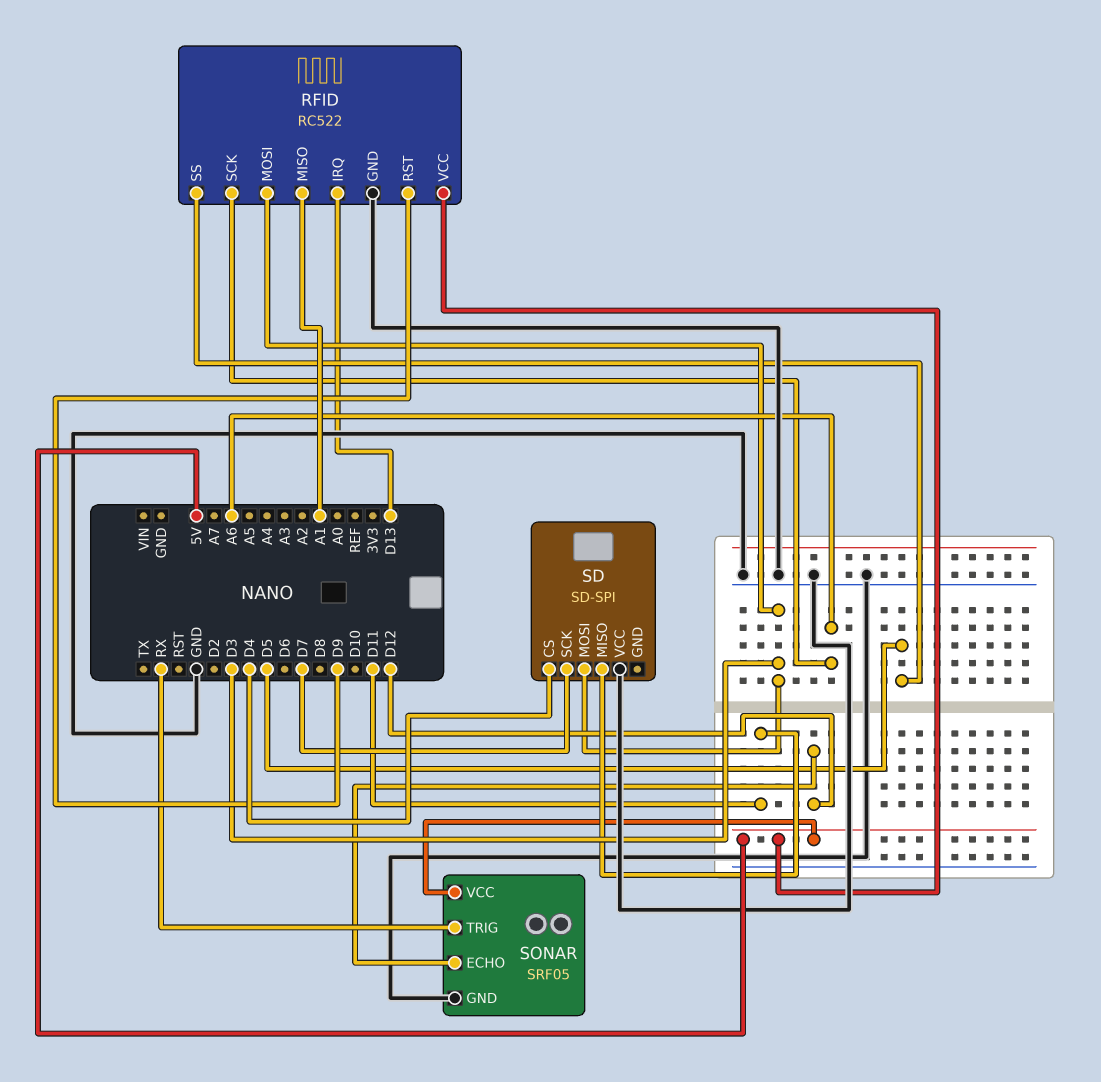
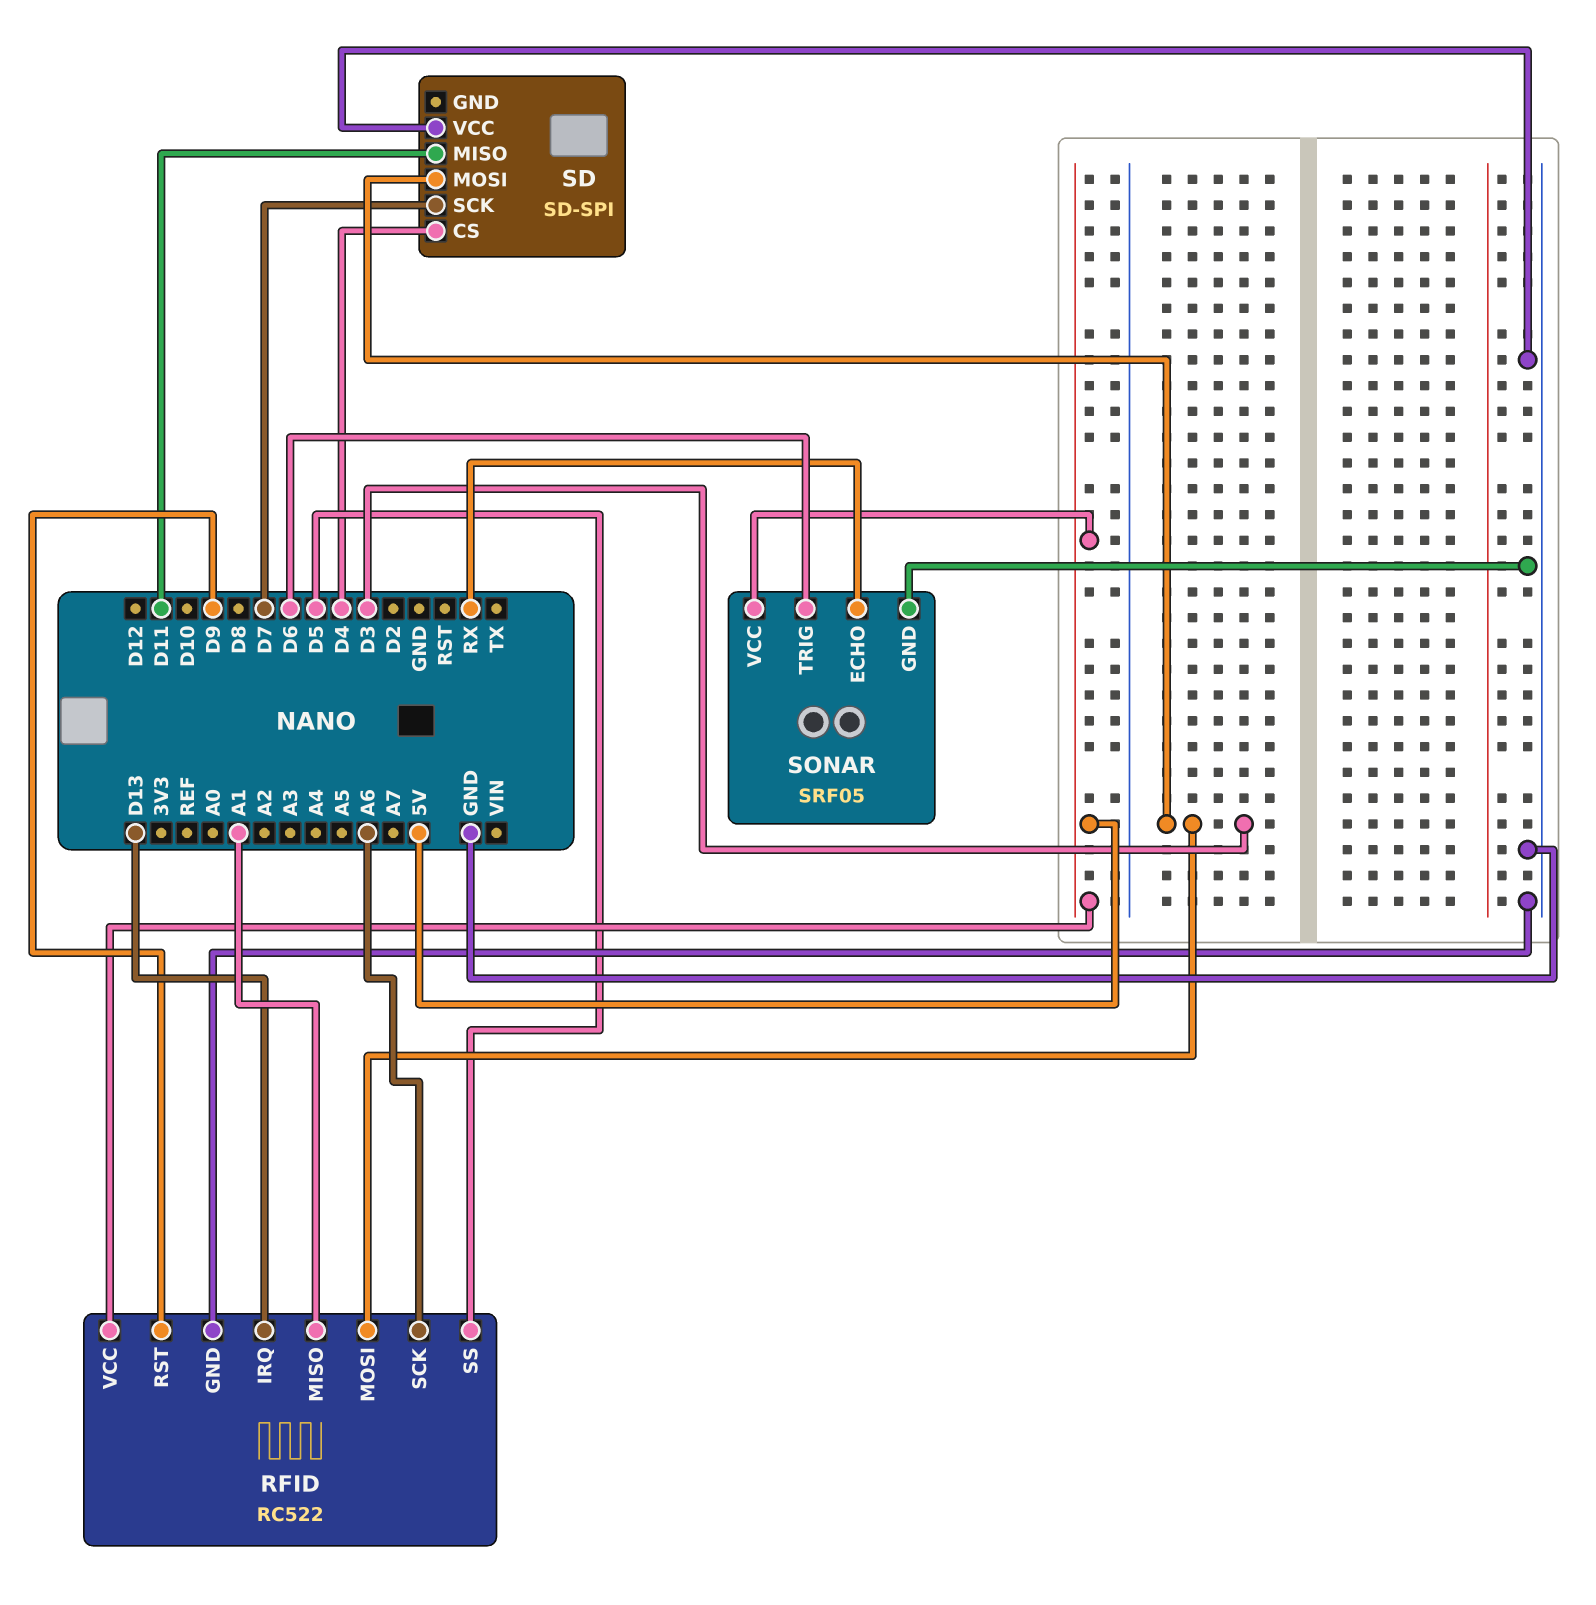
SONAR pin ECHO: D12 -> RX
SONAR pin TRIG: RX -> D6

